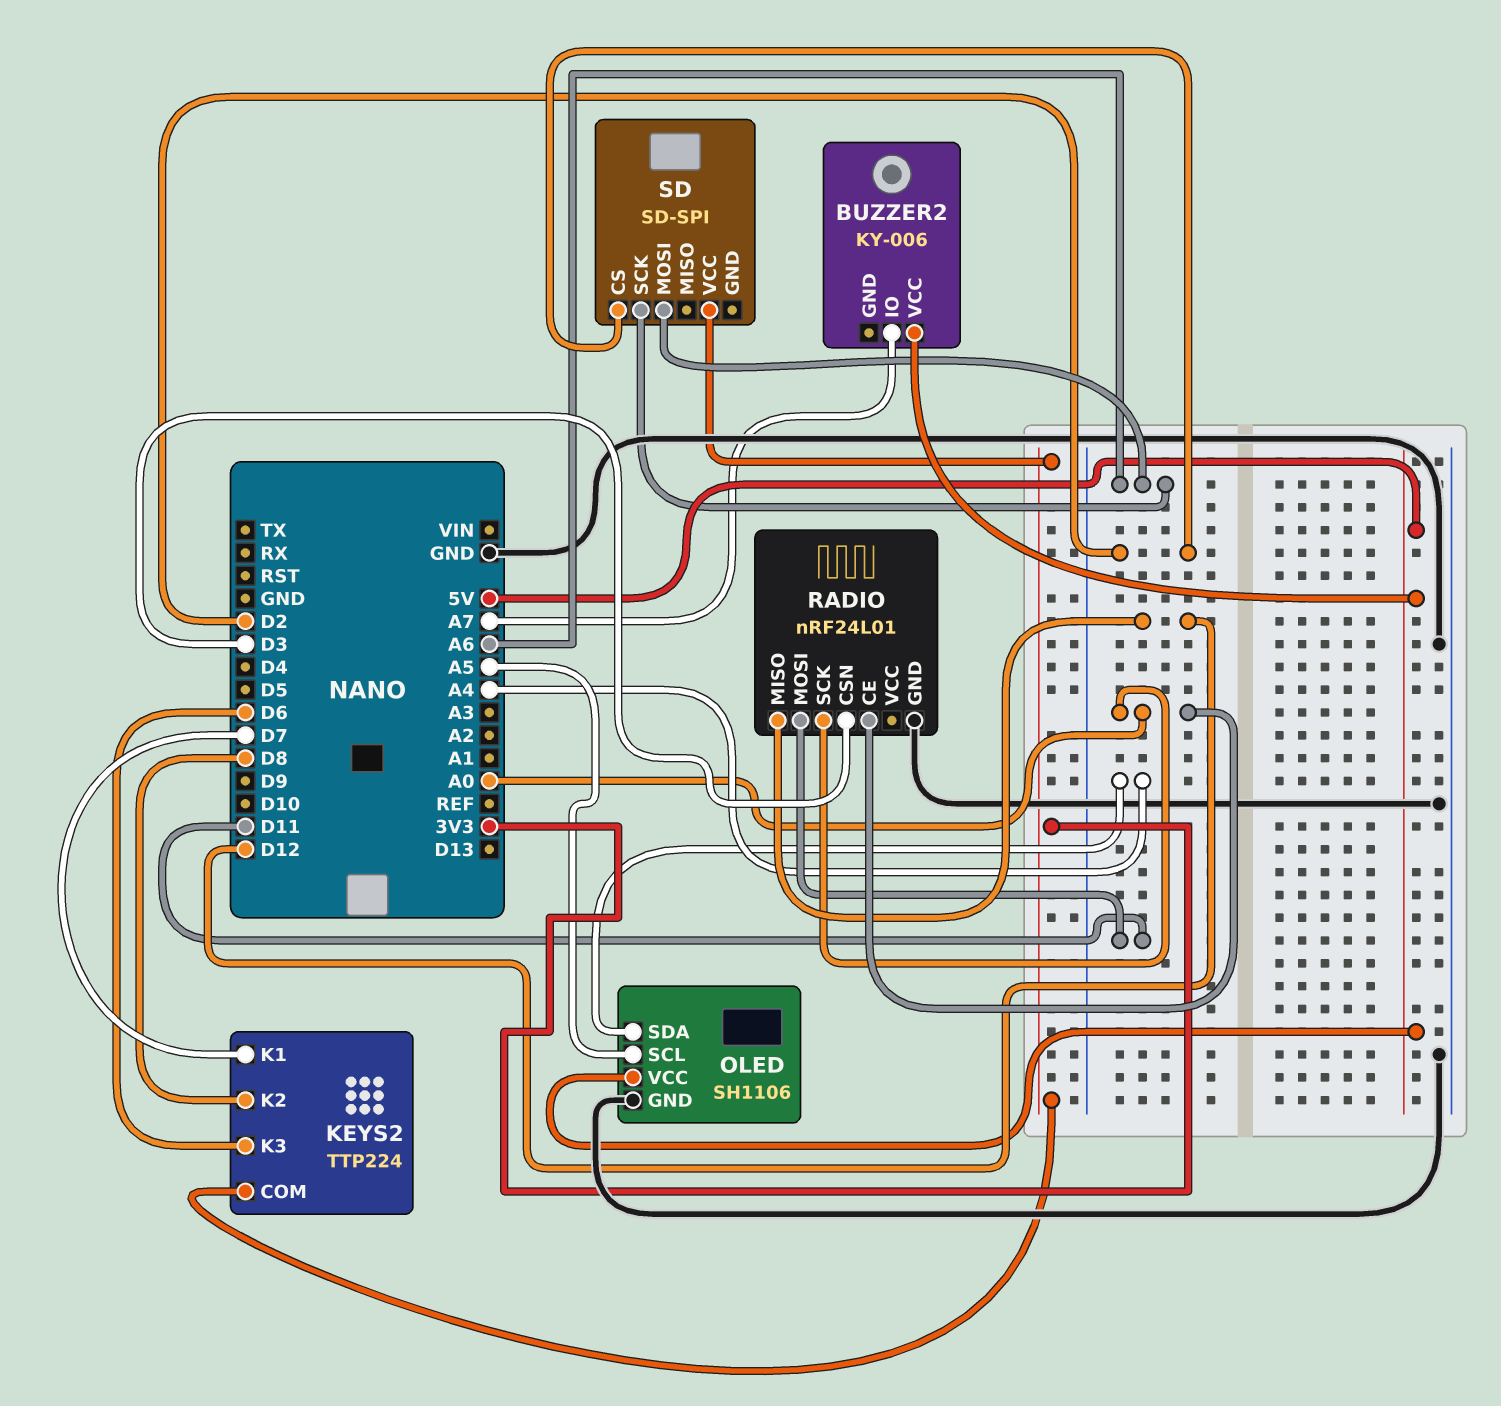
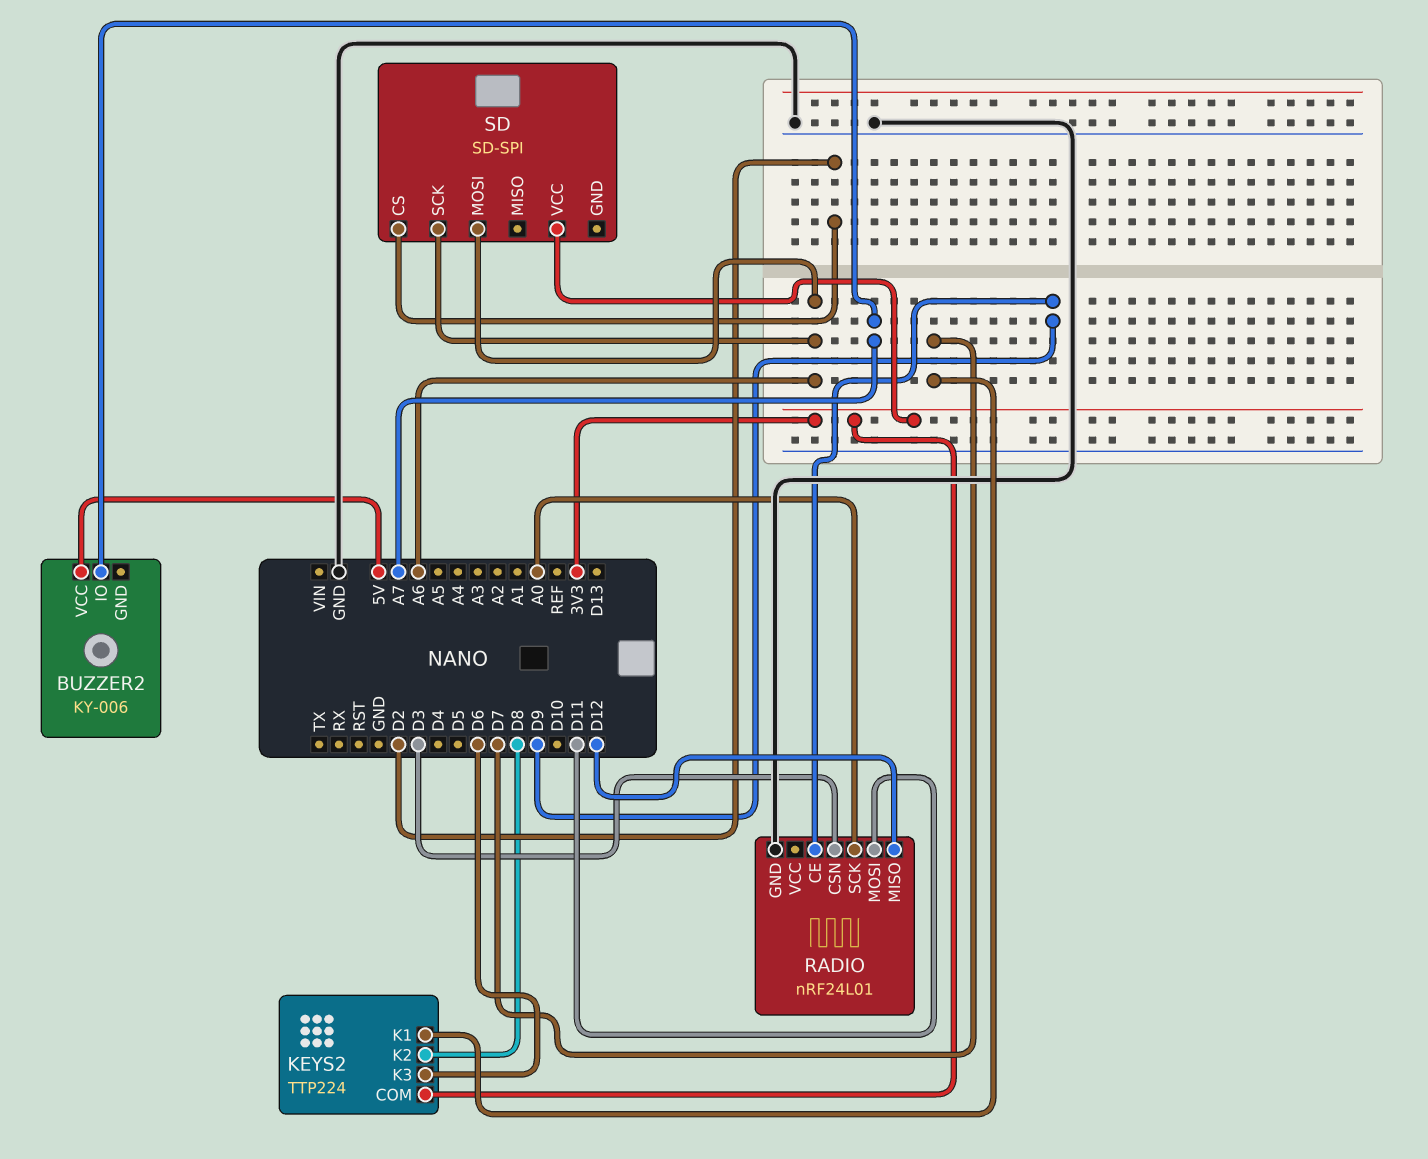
OLED: SH1106 -> none
OLED pin GND: GND -> none
OLED pin SCL: A5 -> none
OLED pin SDA: A4 -> none
OLED pin VCC: 5V -> none
RADIO pin CE: A0 -> D9

